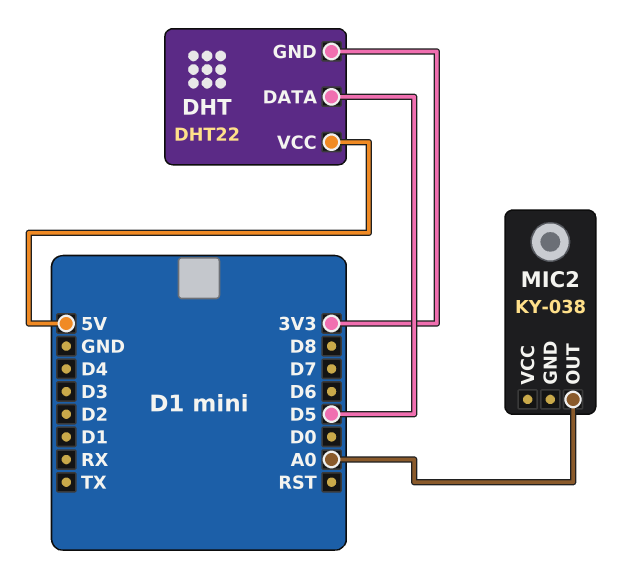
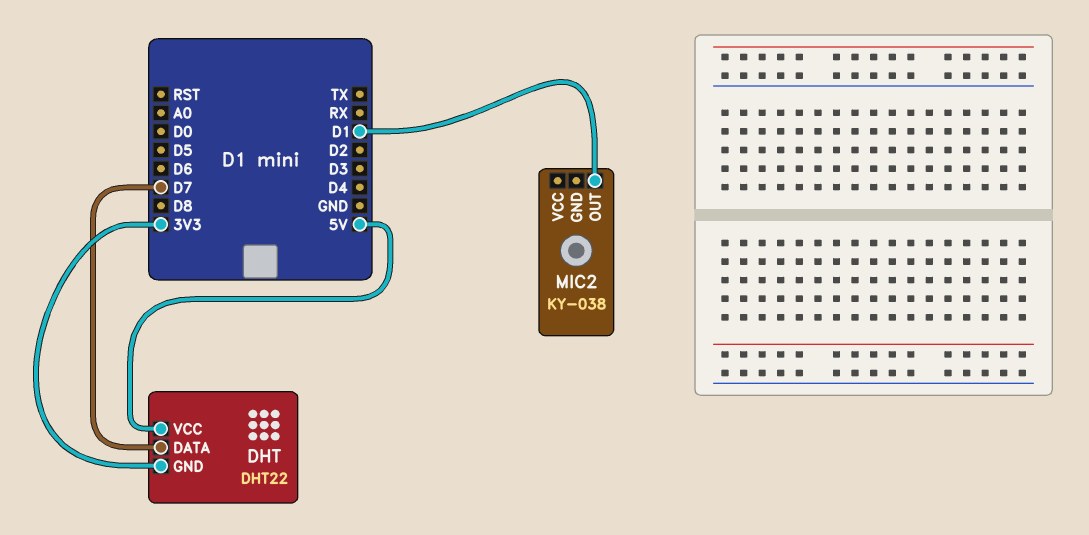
DHT pin DATA: D5 -> D7
MIC2 pin OUT: A0 -> D1

